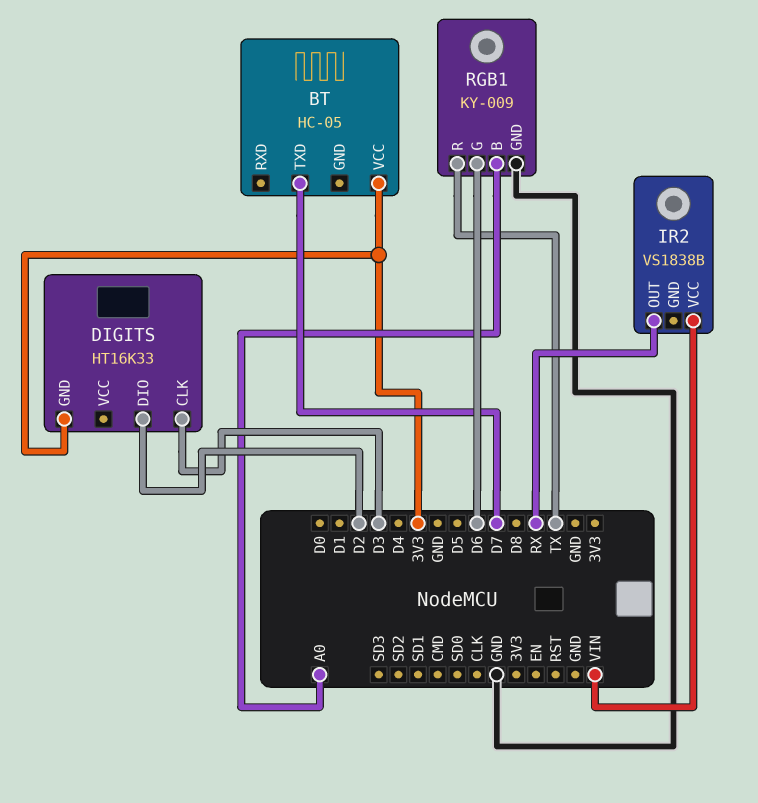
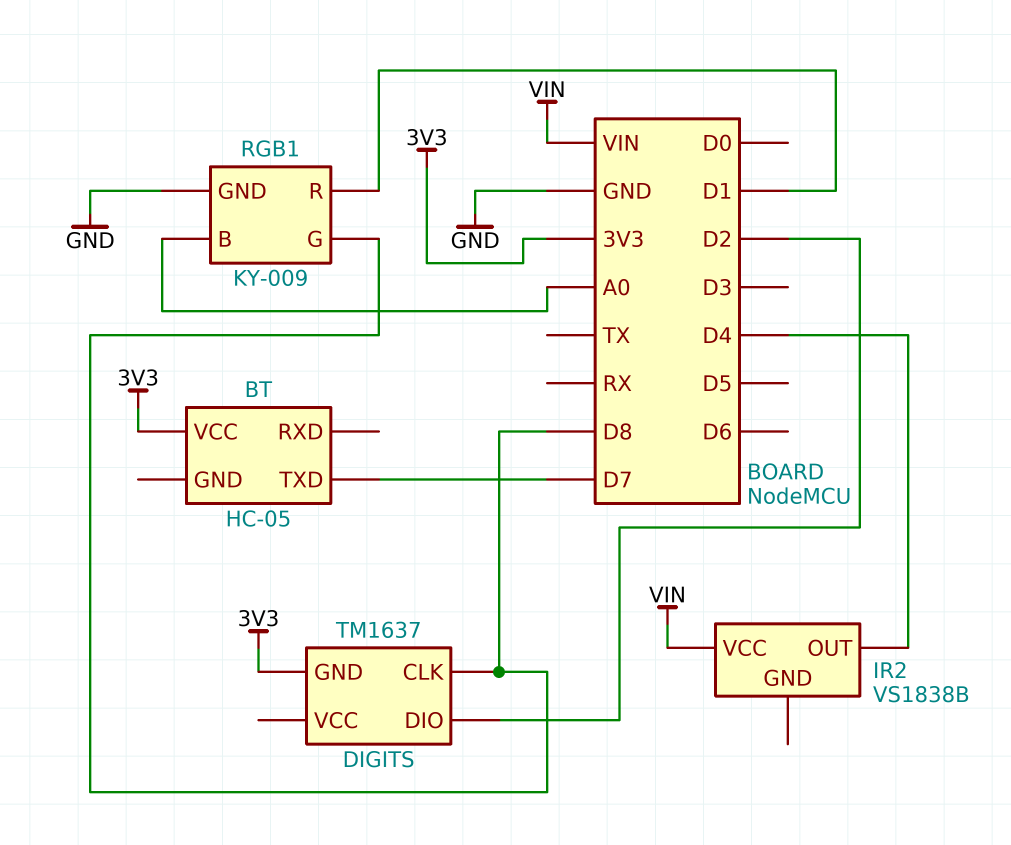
DIGITS: HT16K33 -> TM1637
DIGITS pin CLK: D3 -> D8
IR2 pin OUT: RX -> D4
RGB1 pin G: D6 -> D8
RGB1 pin R: TX -> D1

